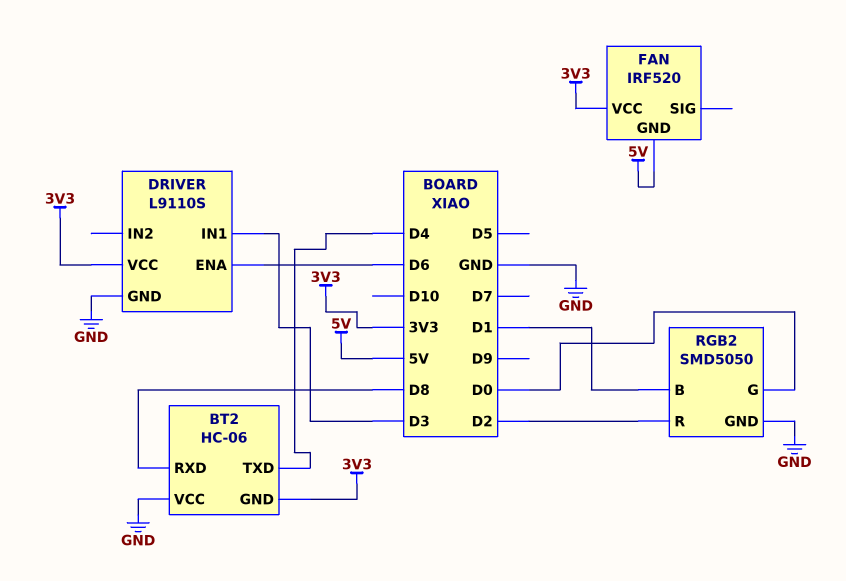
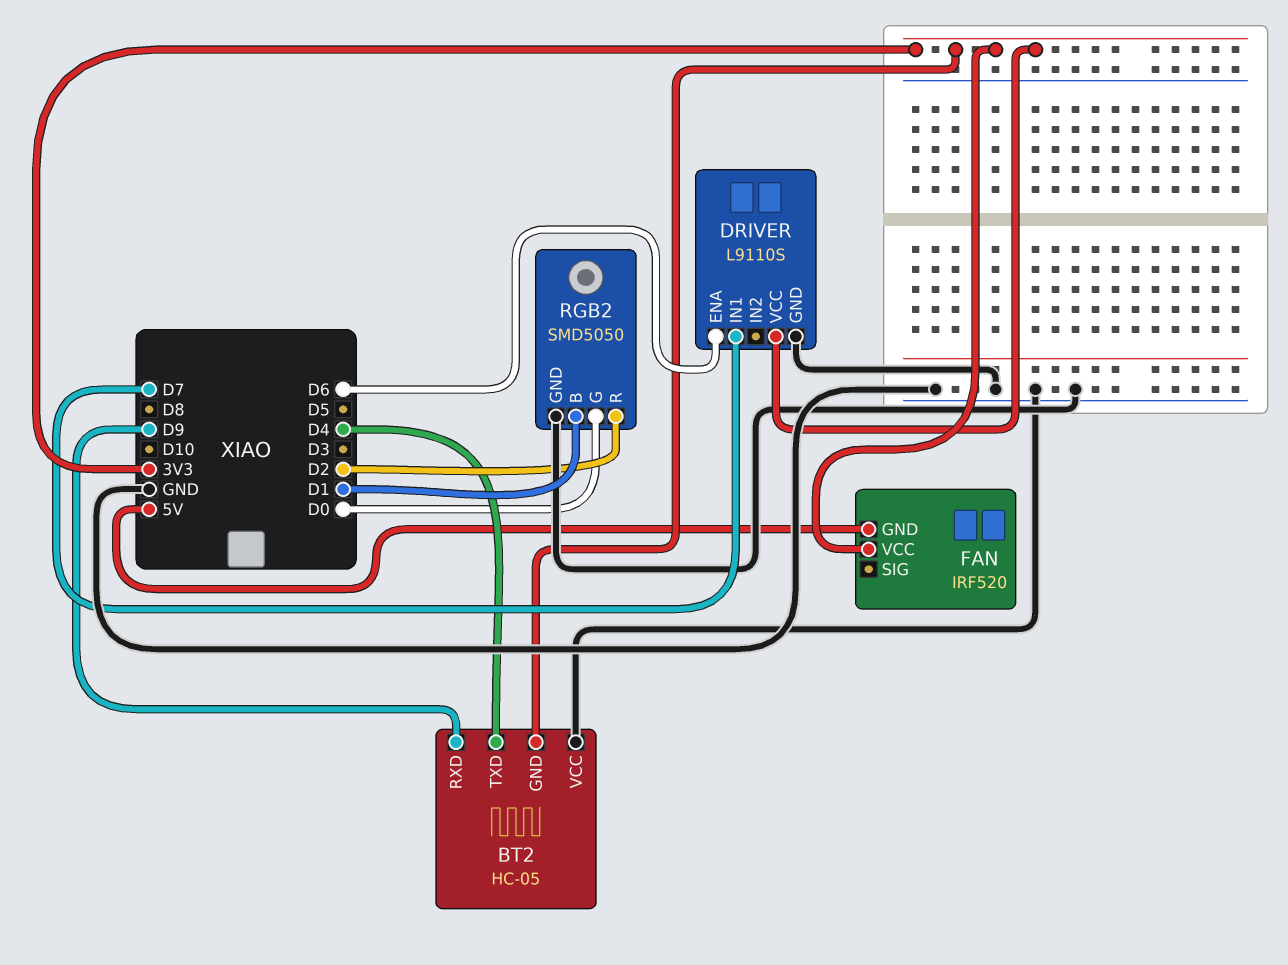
BT2: HC-06 -> HC-05
BT2 pin RXD: D8 -> D9
DRIVER pin IN1: D3 -> D7

